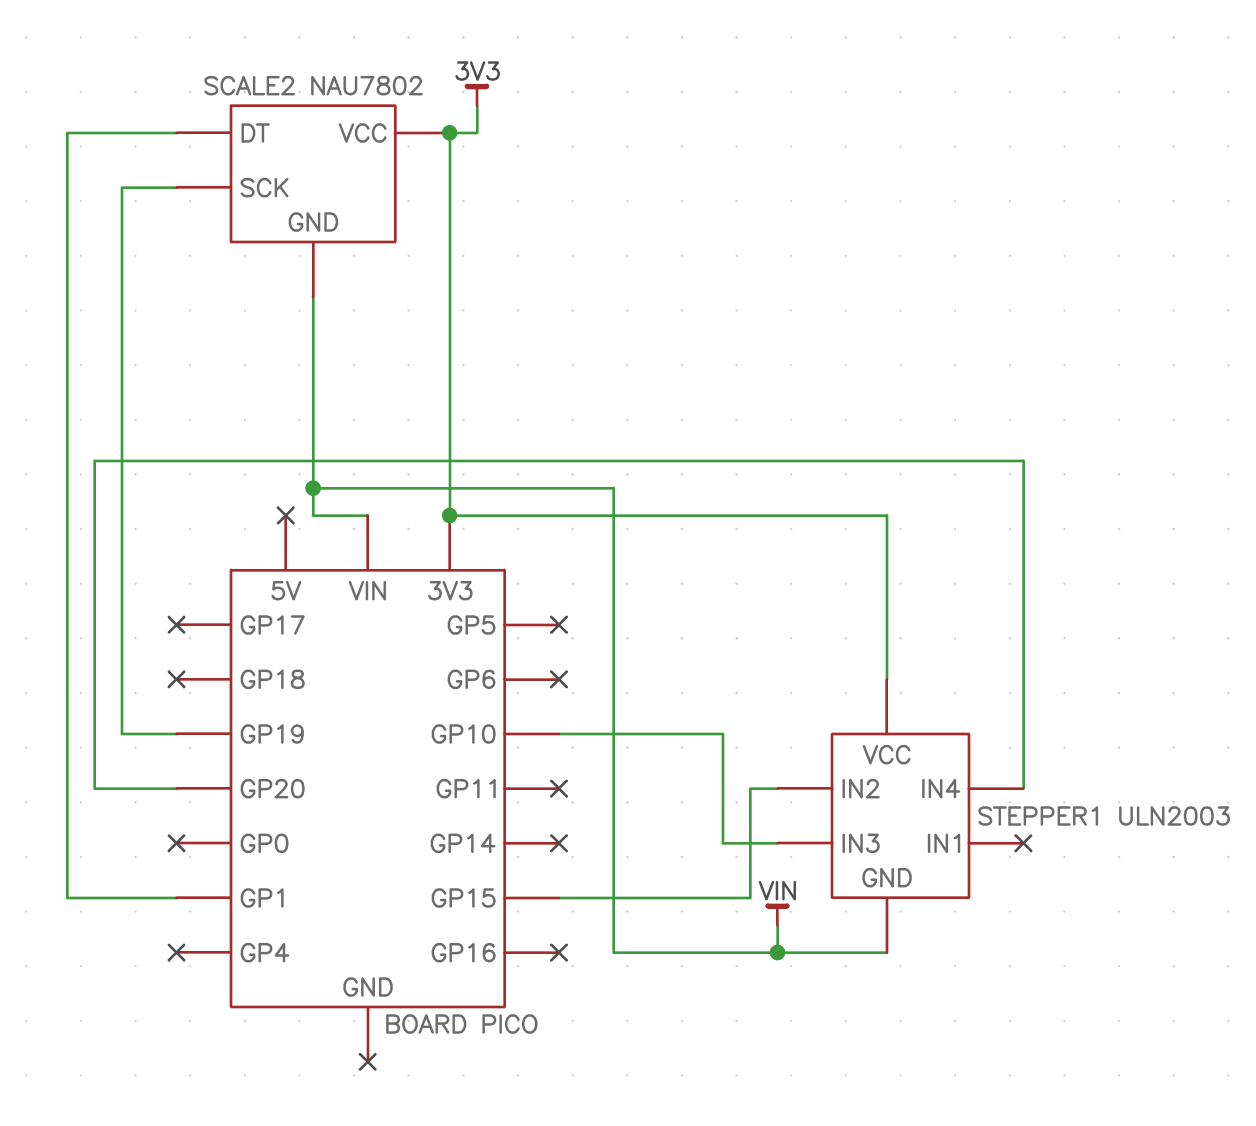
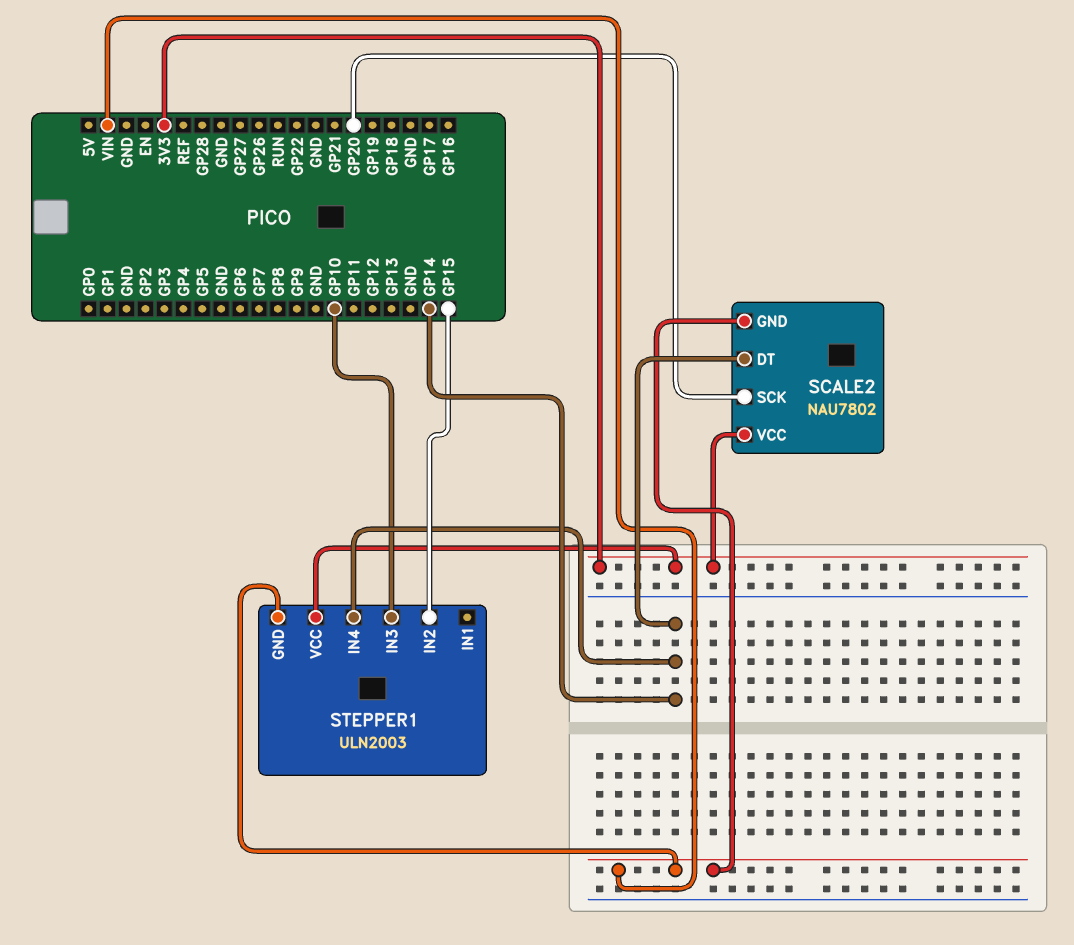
SCALE2 pin DT: GP1 -> GP14
SCALE2 pin SCK: GP19 -> GP20
STEPPER1 pin IN4: GP20 -> GP14

